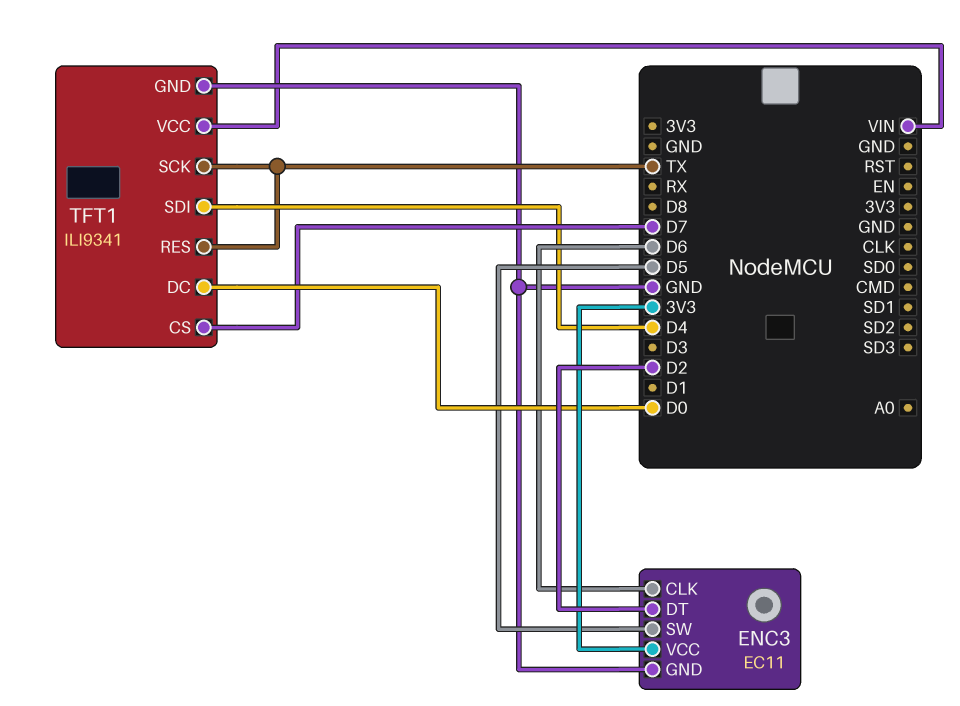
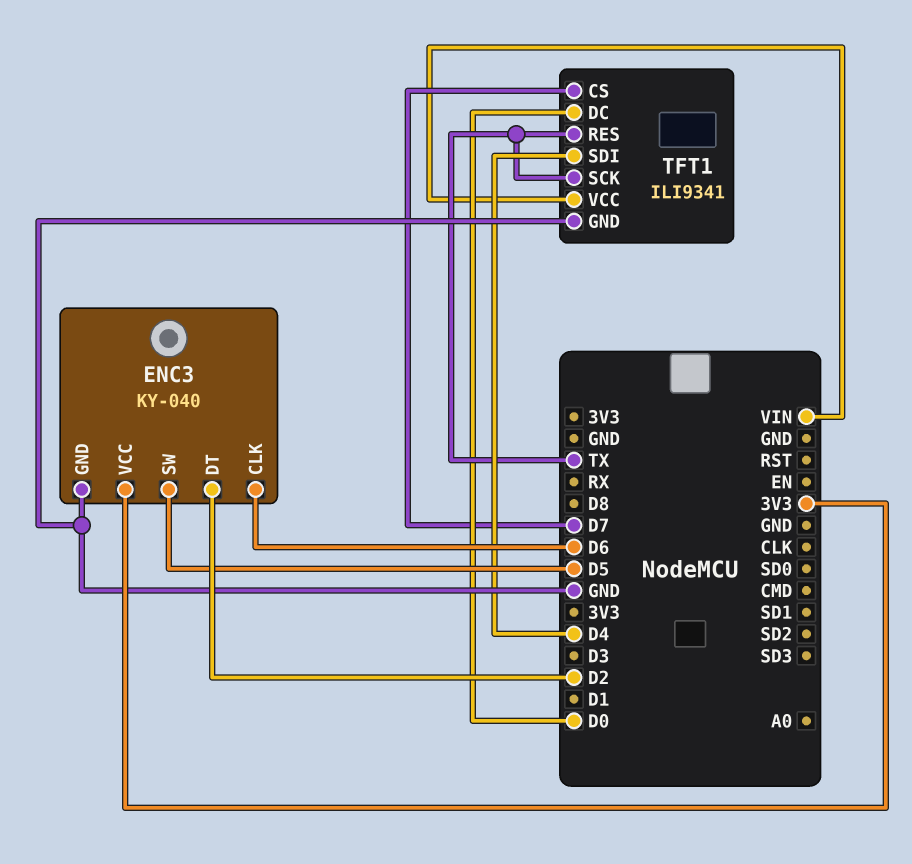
ENC3: EC11 -> KY-040

